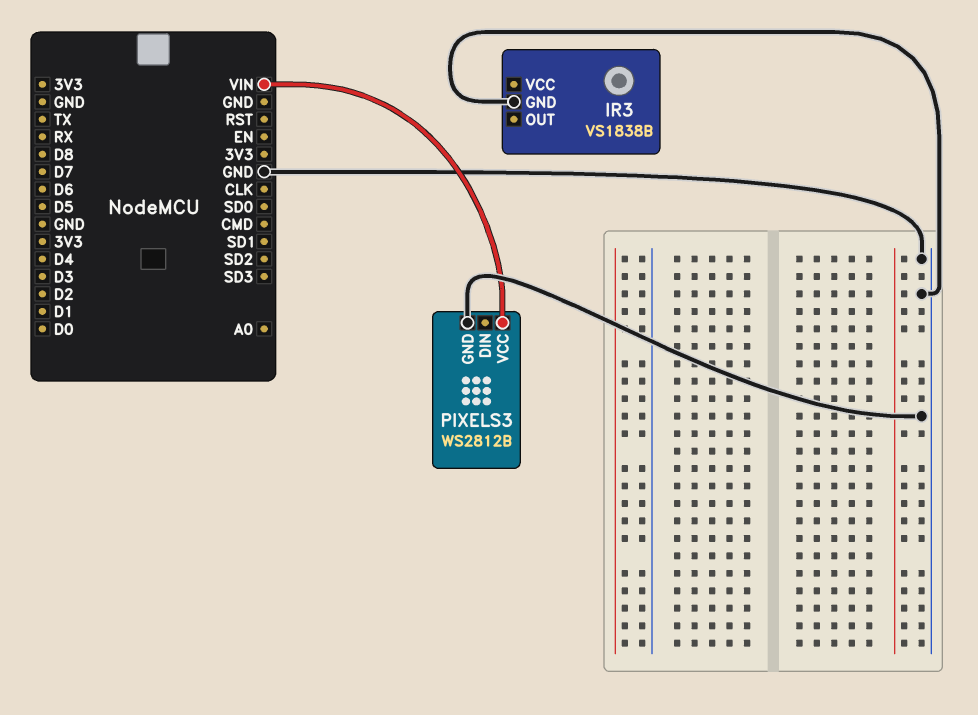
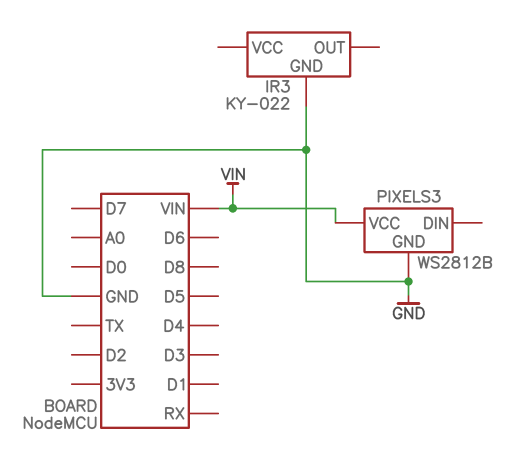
IR3: VS1838B -> KY-022

